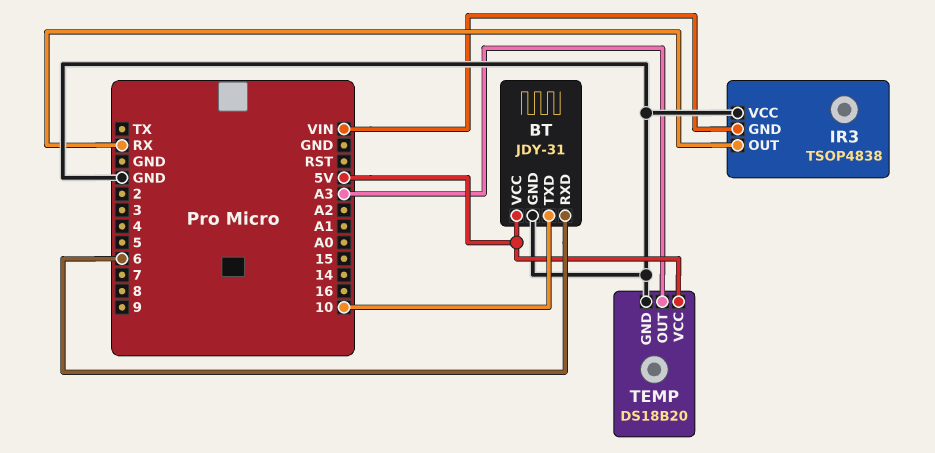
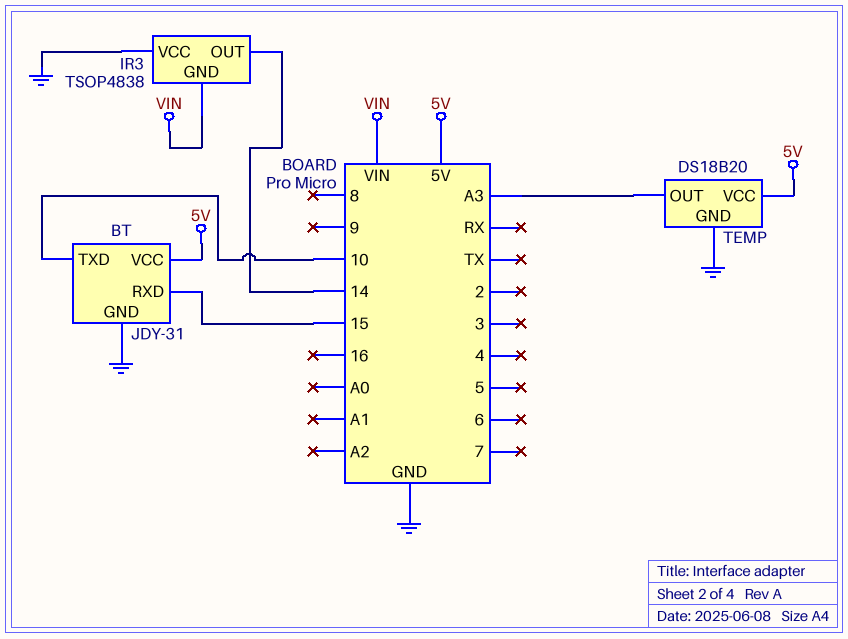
BT pin RXD: 6 -> 15
IR3 pin OUT: RX -> 14

